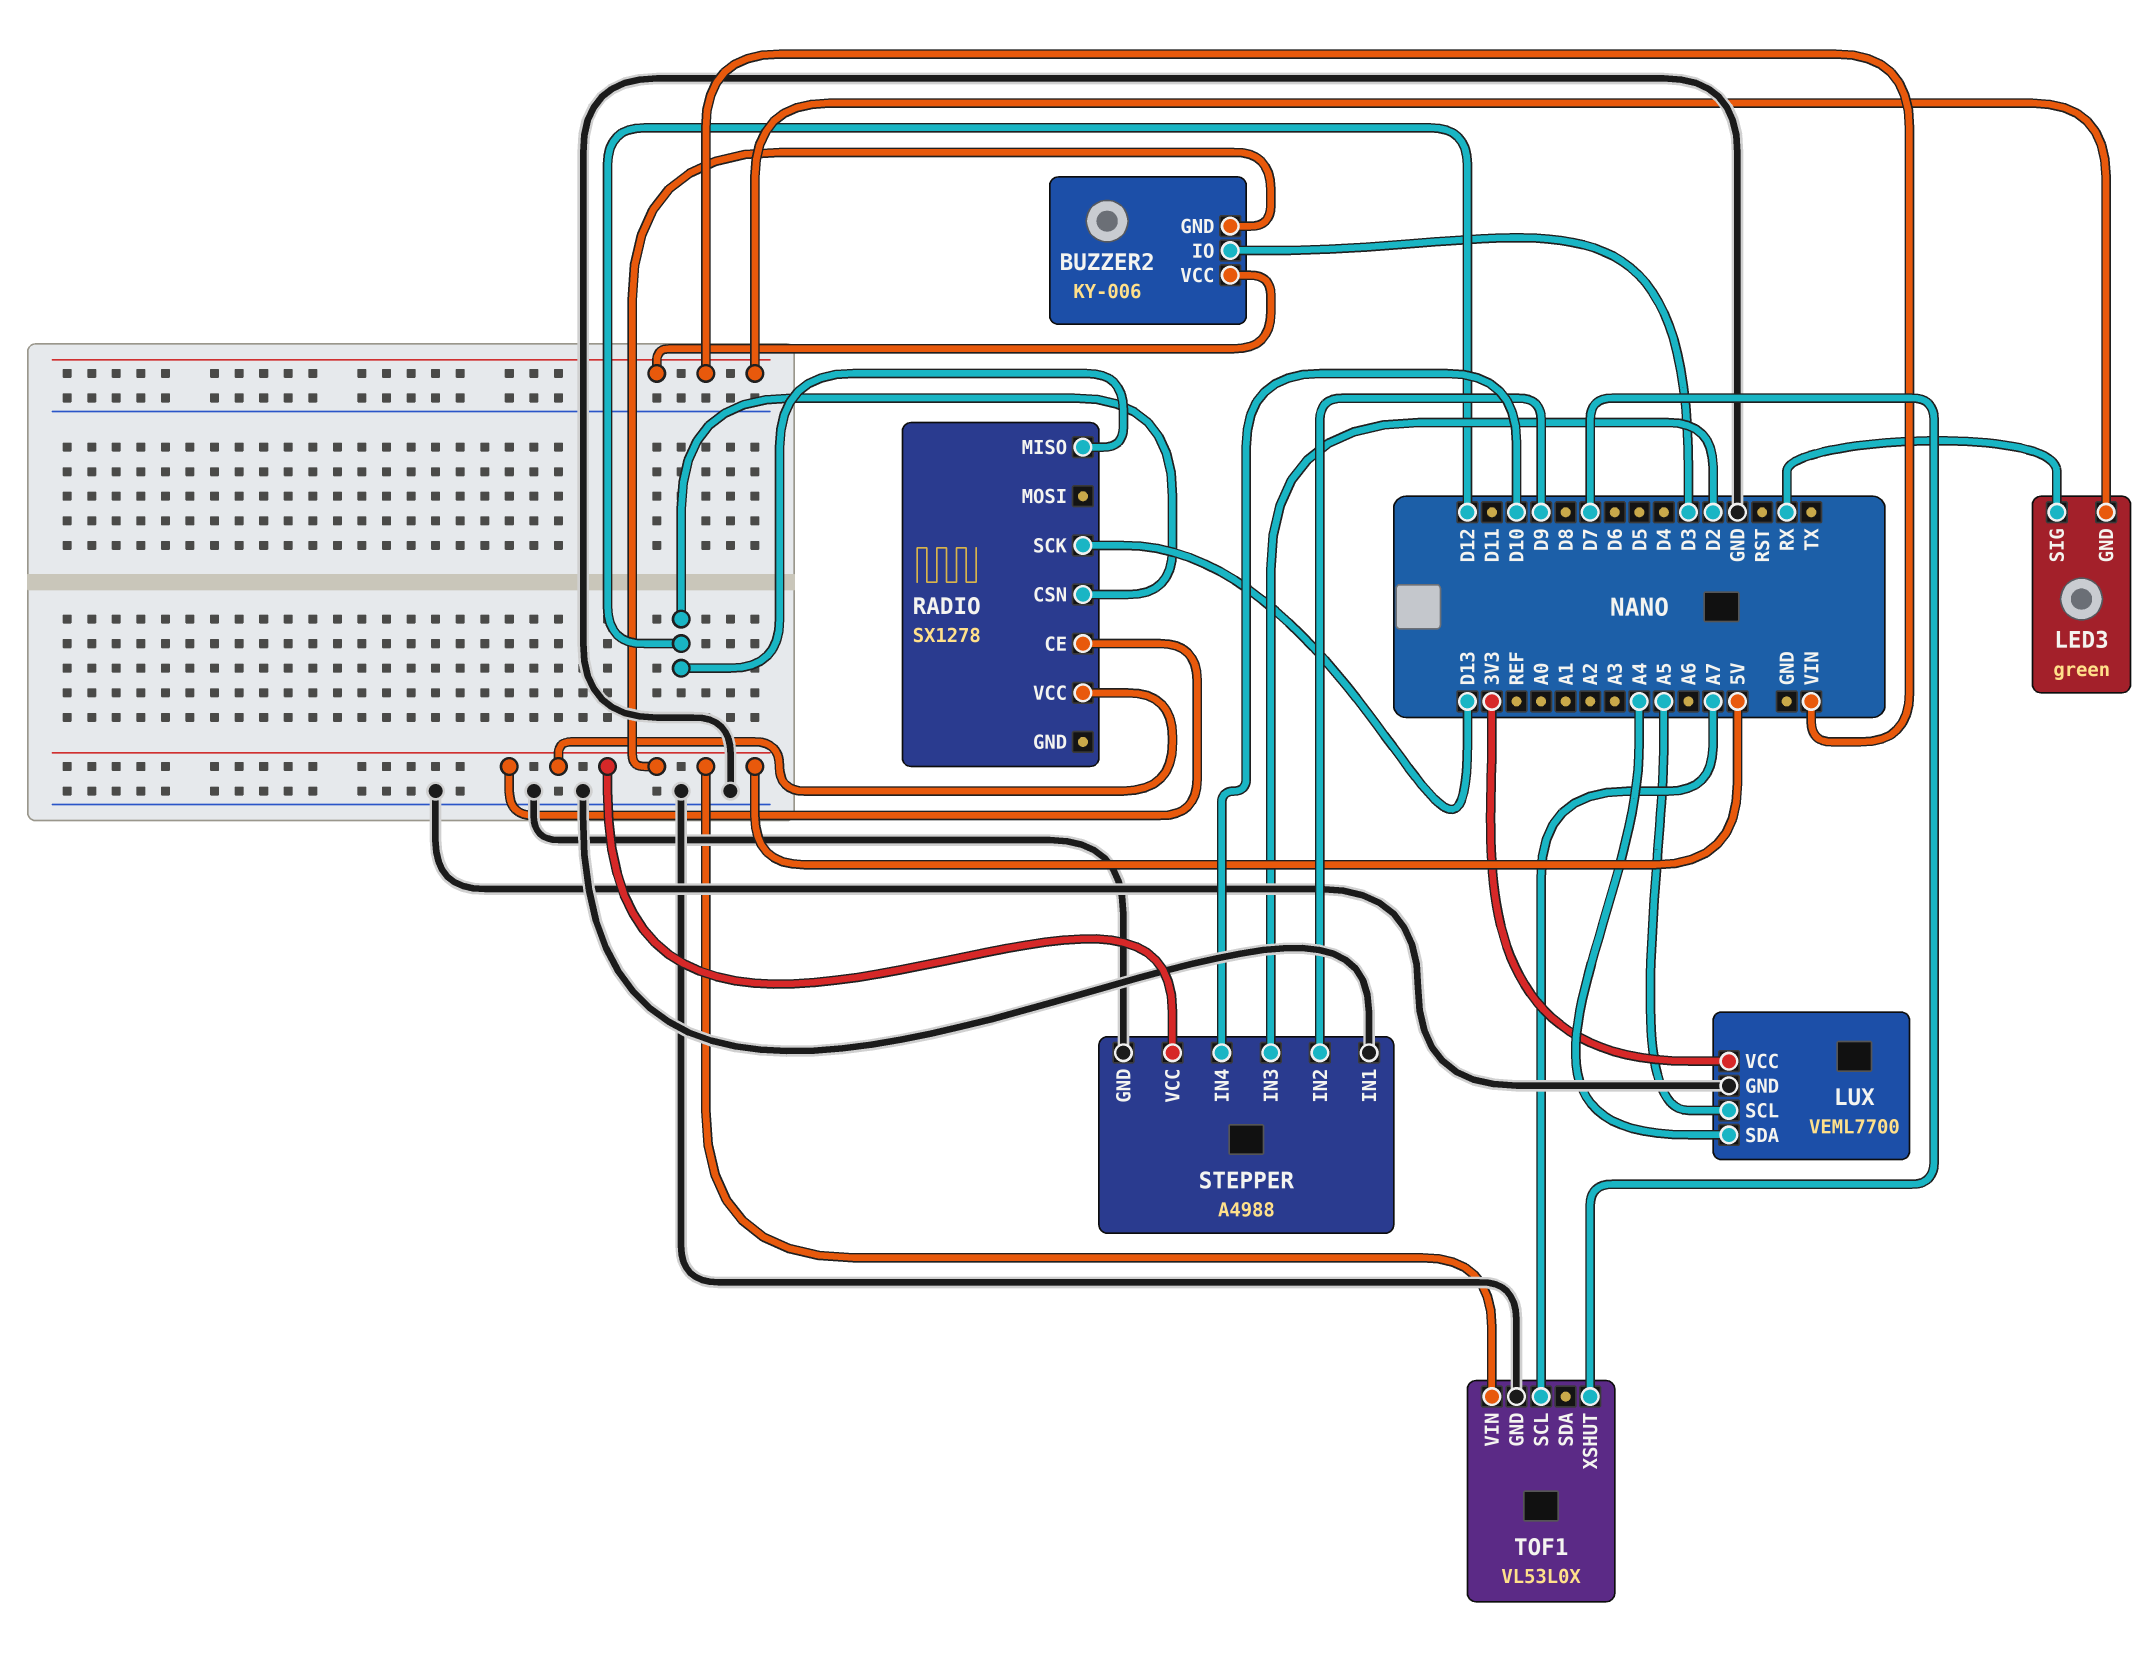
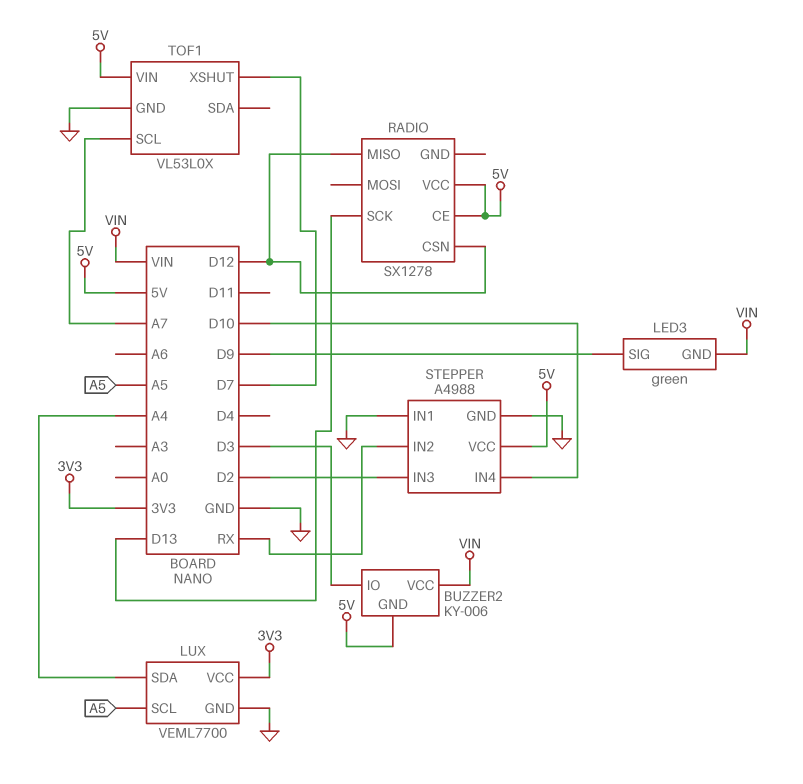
LED3 pin SIG: RX -> D9
STEPPER pin IN2: D9 -> RX

